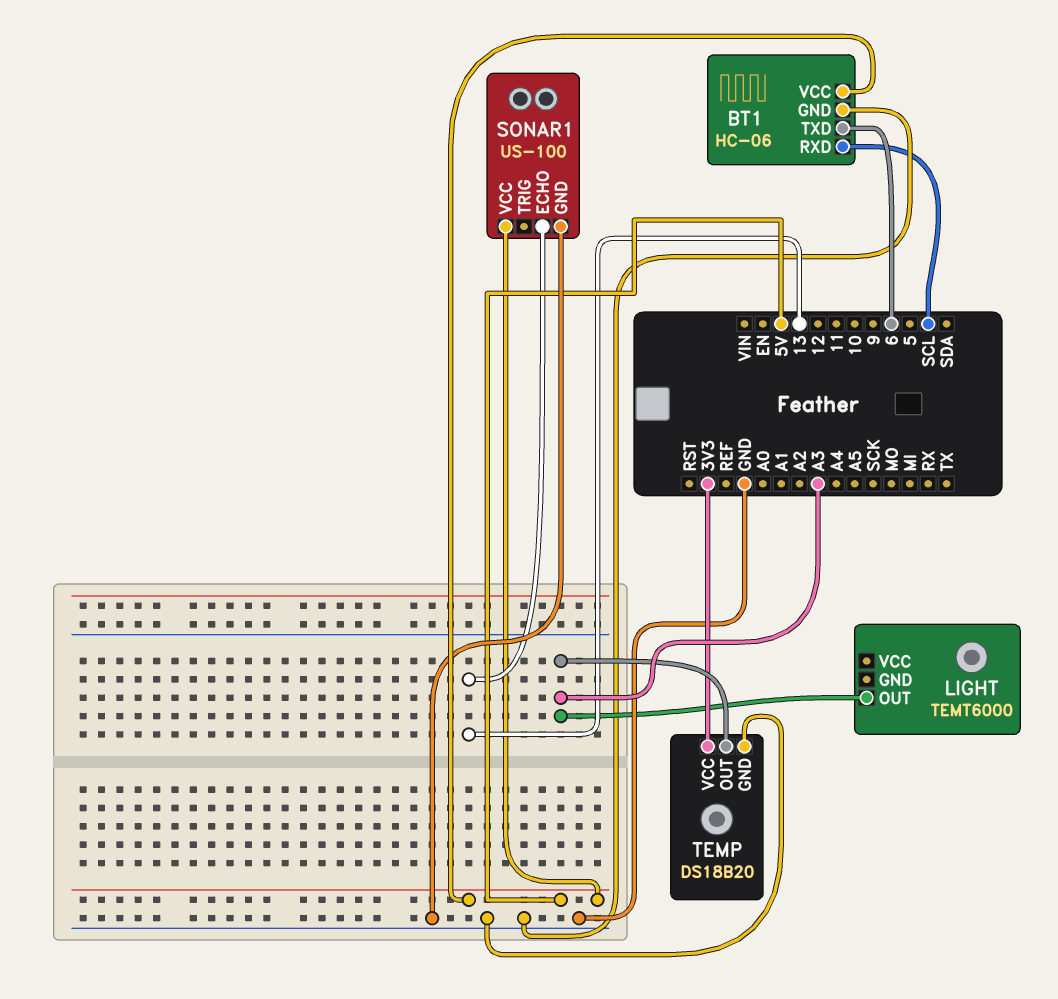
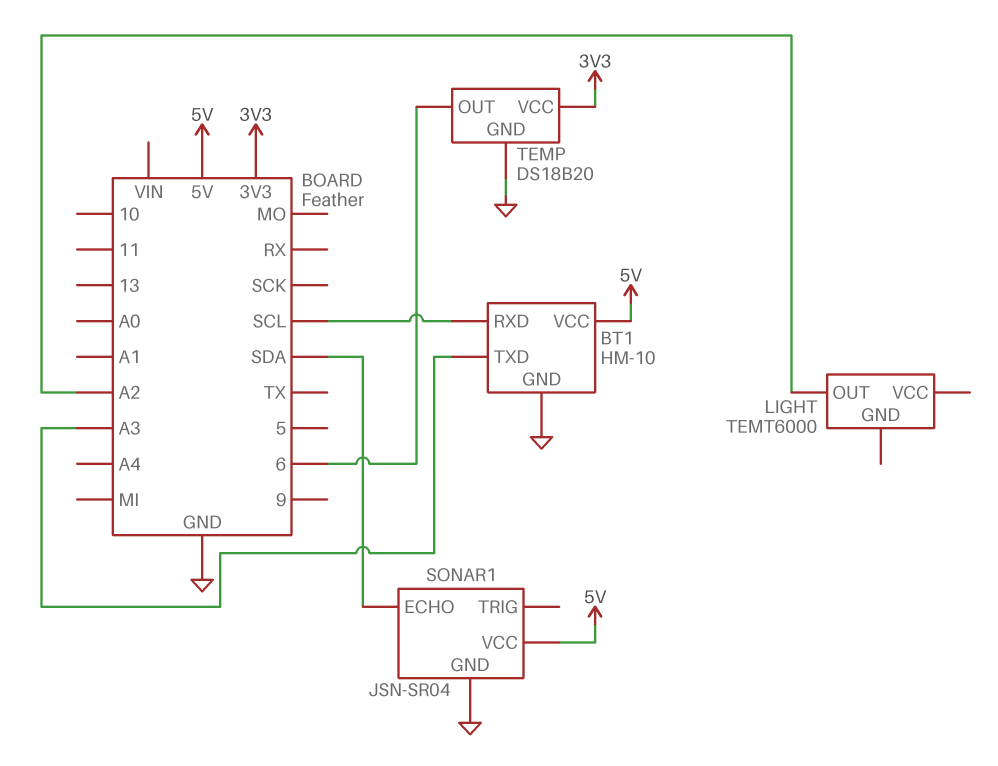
BT1: HC-06 -> HM-10
BT1 pin TXD: 6 -> A3
LIGHT pin OUT: A3 -> A2
SONAR1: US-100 -> JSN-SR04
SONAR1 pin ECHO: 13 -> SDA
TEMP pin OUT: A3 -> 6

